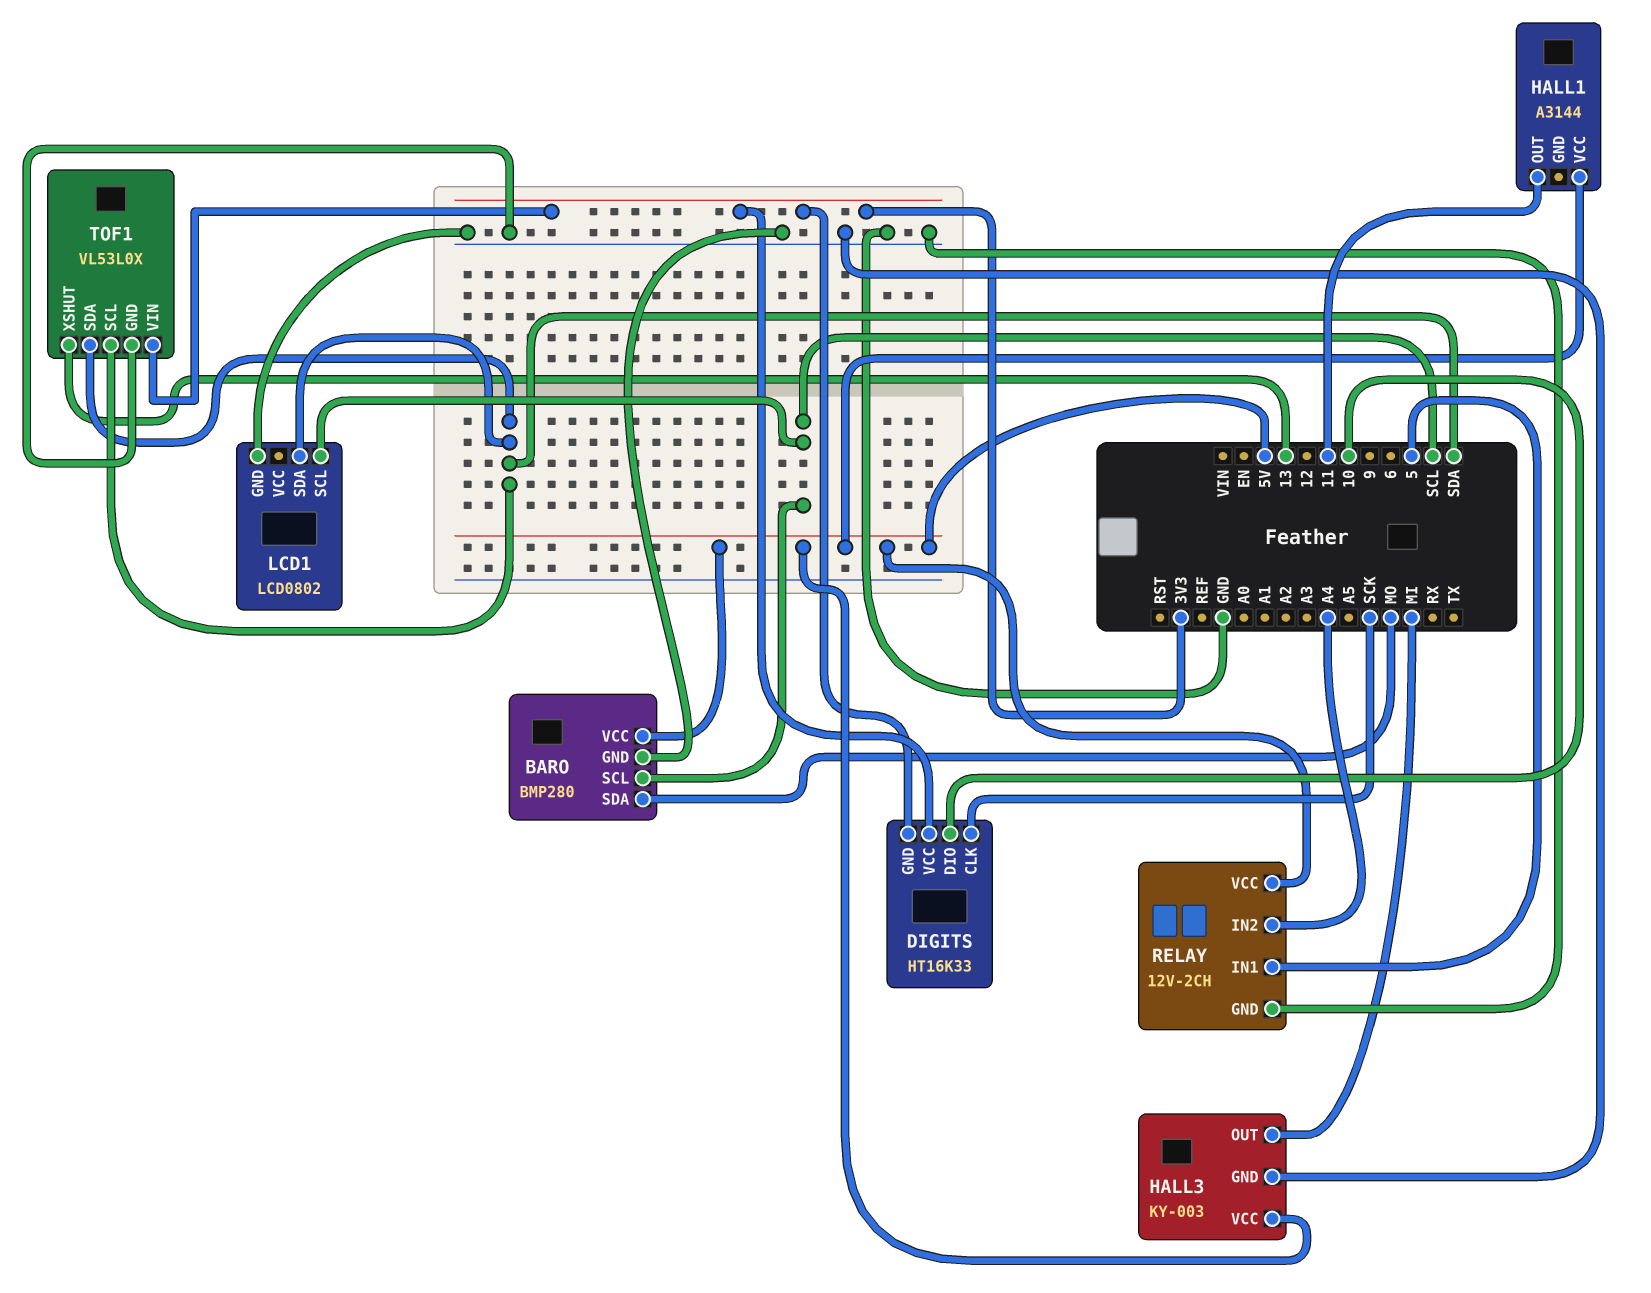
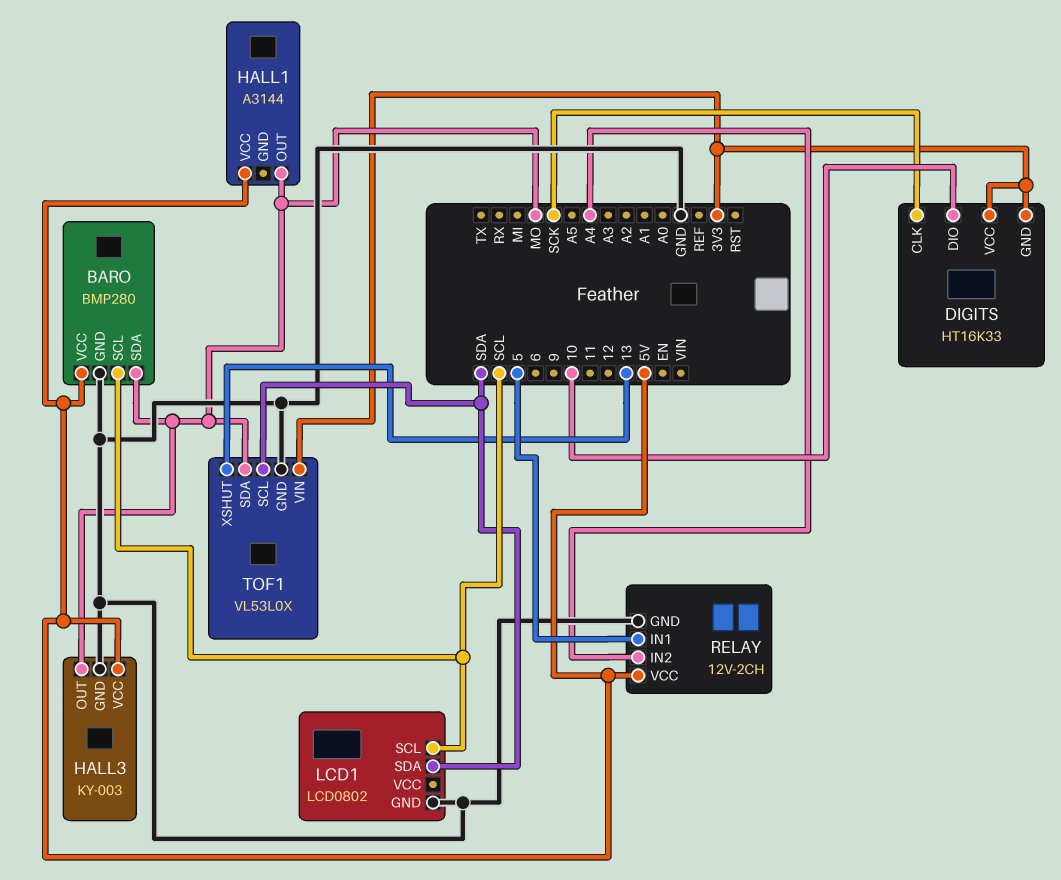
HALL1 pin OUT: 11 -> MO
HALL3 pin OUT: MI -> MO
TOF1 pin SDA: SDA -> MO

